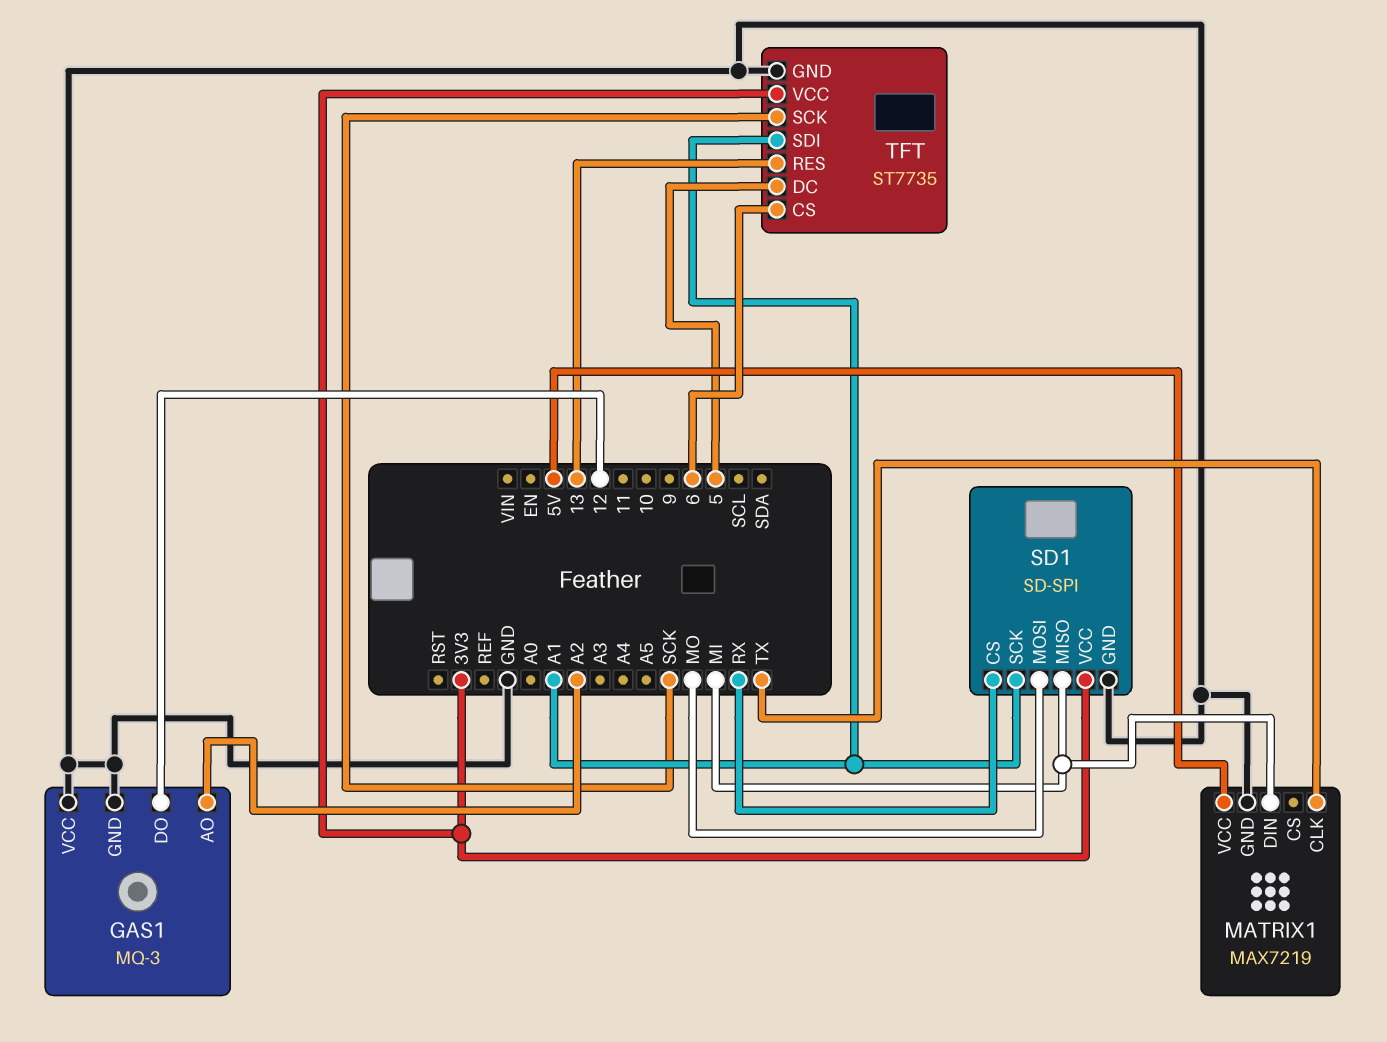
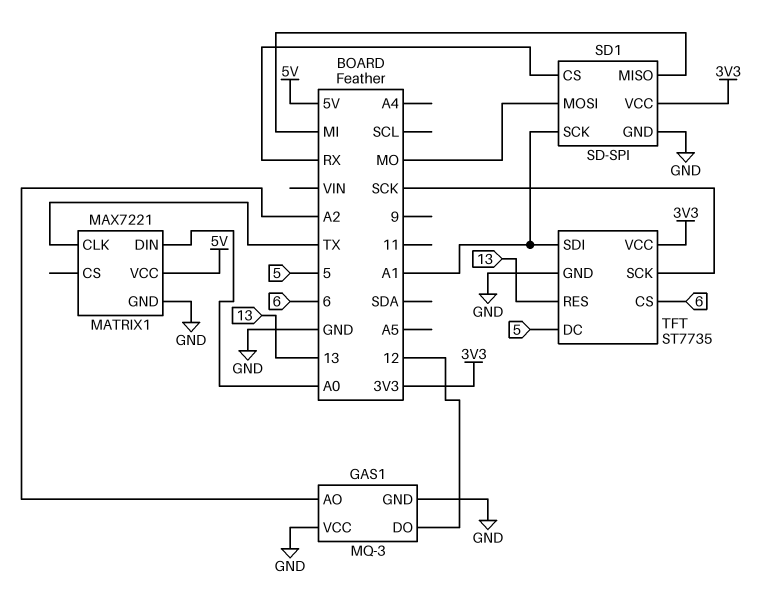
MATRIX1: MAX7219 -> MAX7221
MATRIX1 pin DIN: MI -> A0

